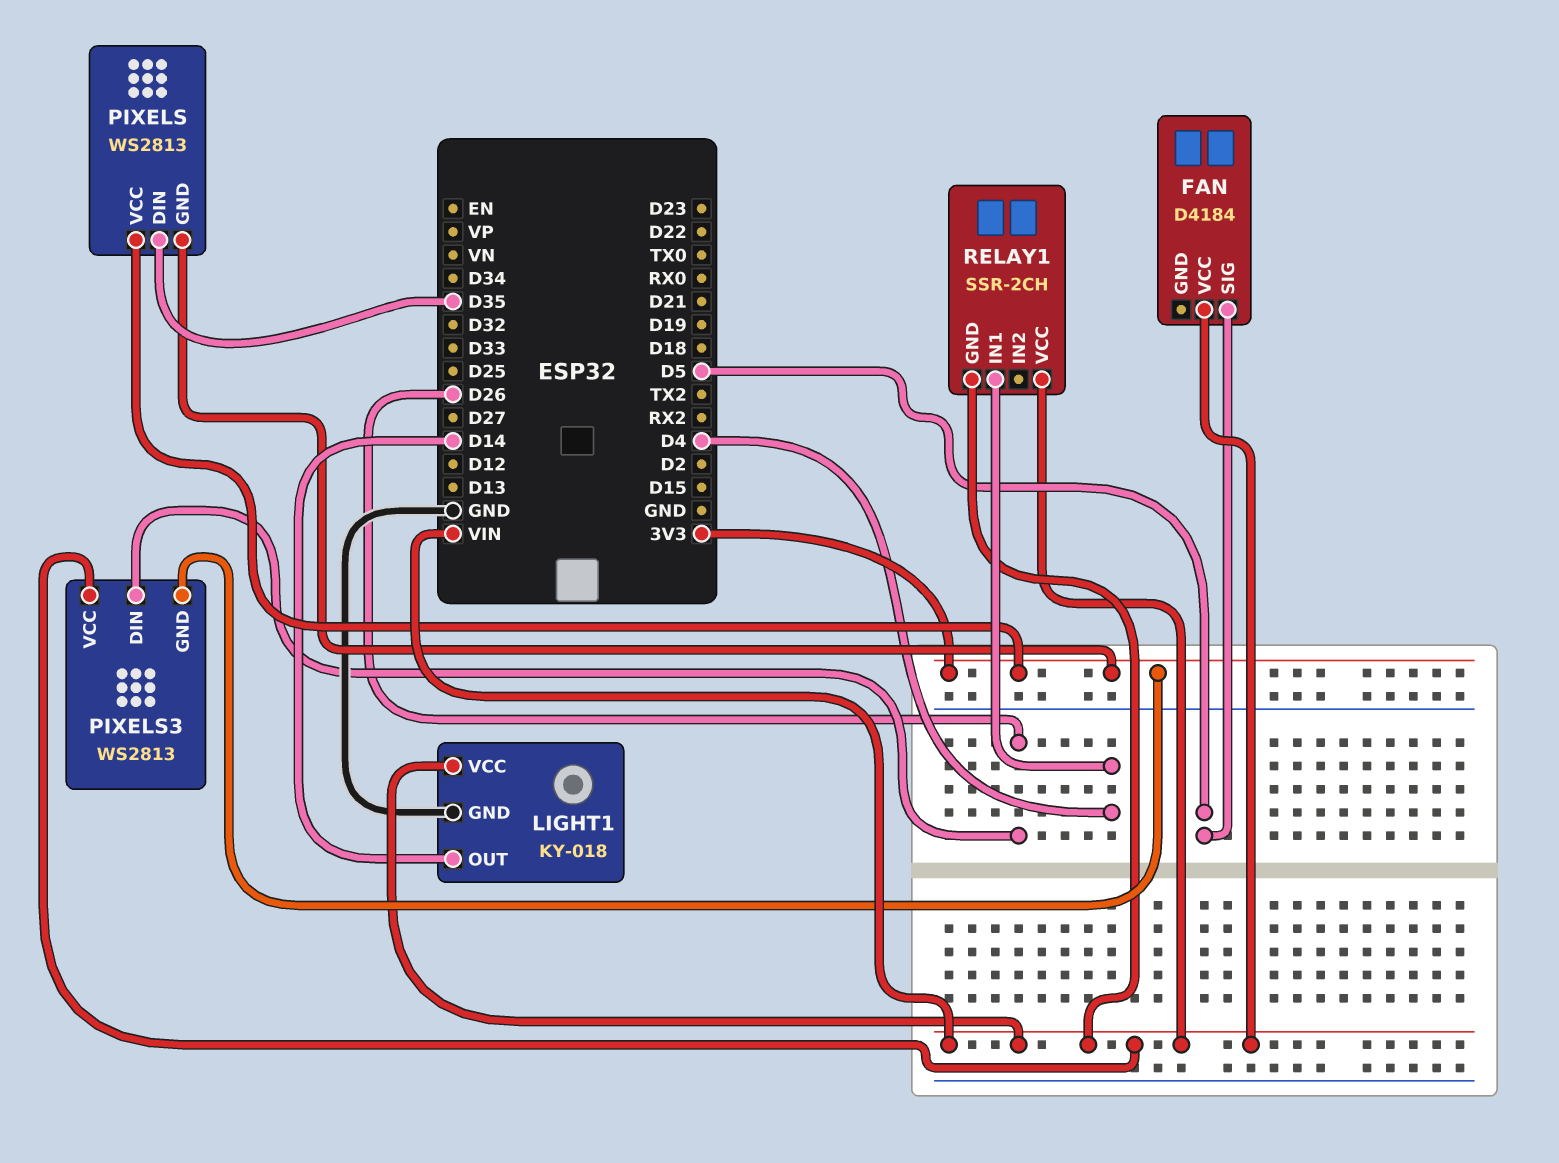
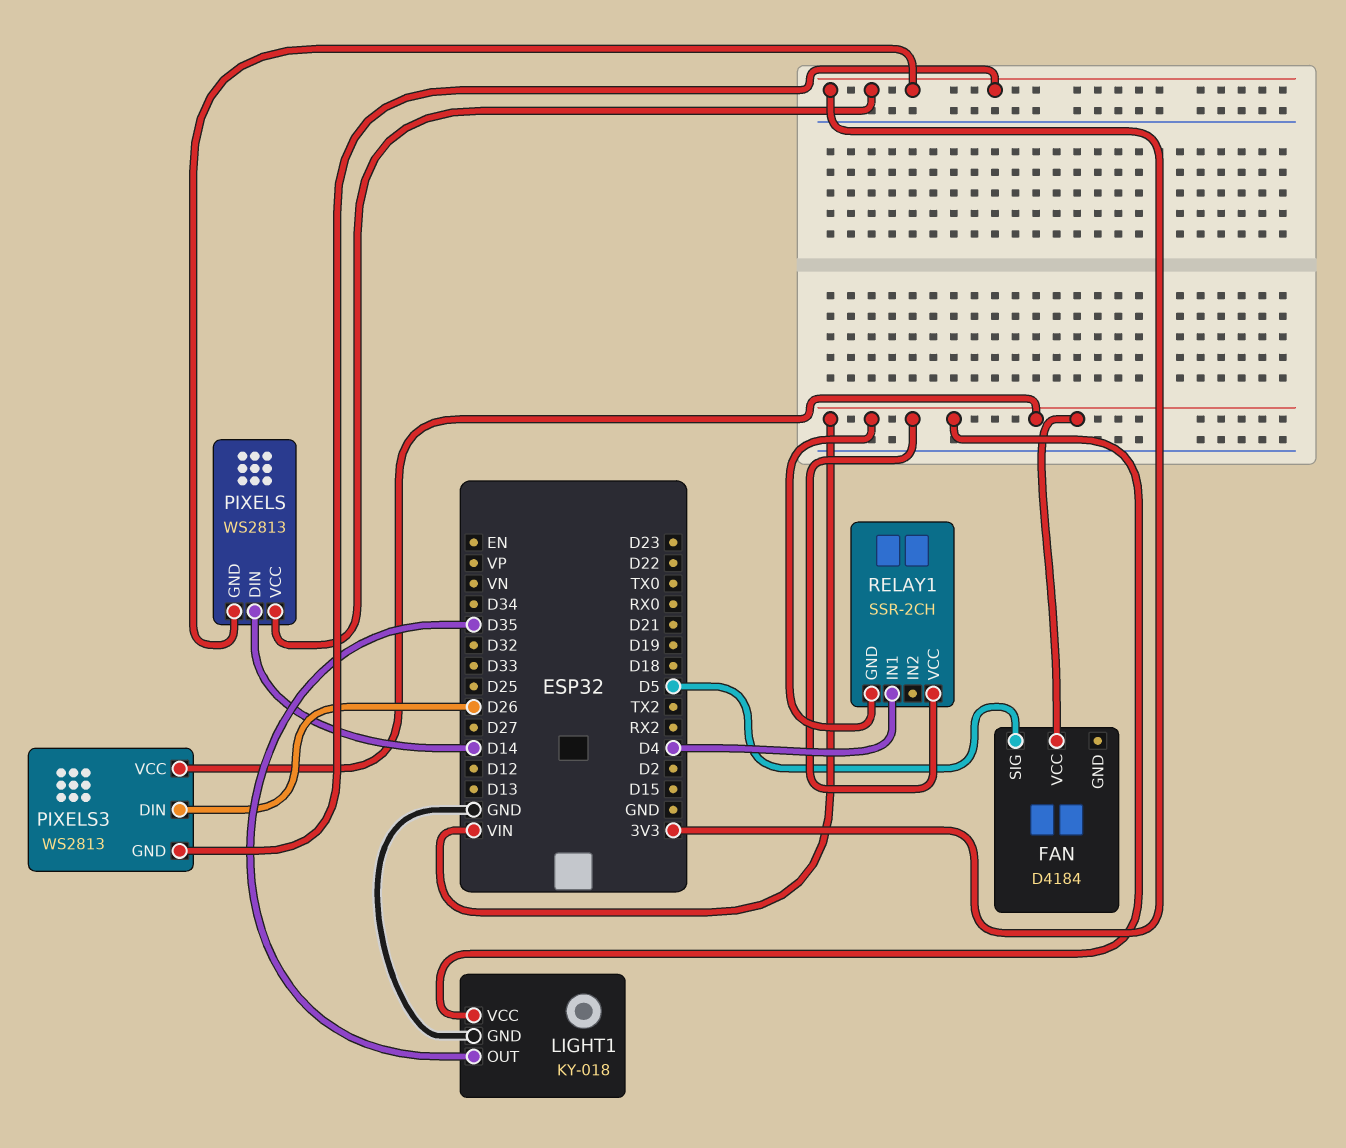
LIGHT1 pin OUT: D14 -> D35
PIXELS pin DIN: D35 -> D14

